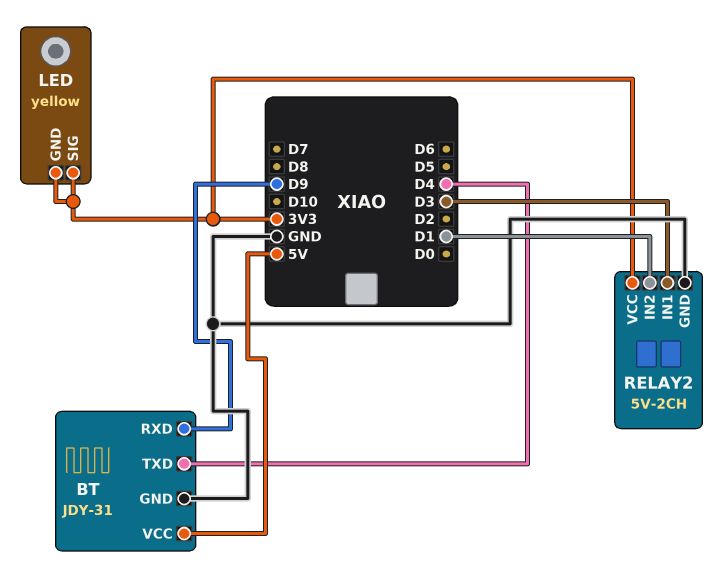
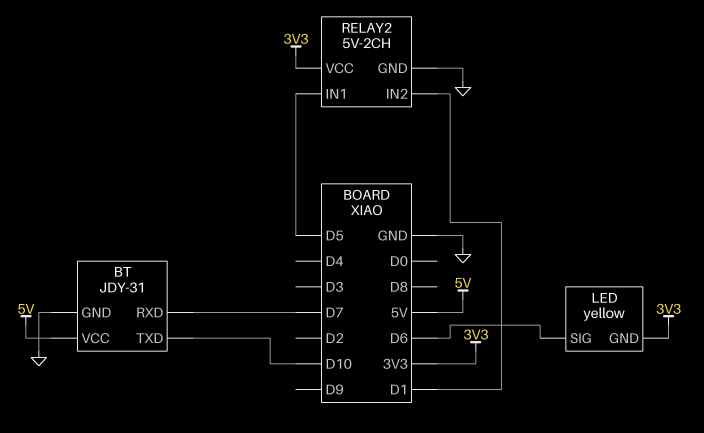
BT pin RXD: D9 -> D7
BT pin TXD: D4 -> D10
LED pin SIG: 3V3 -> D6
RELAY2 pin IN1: D3 -> D5

